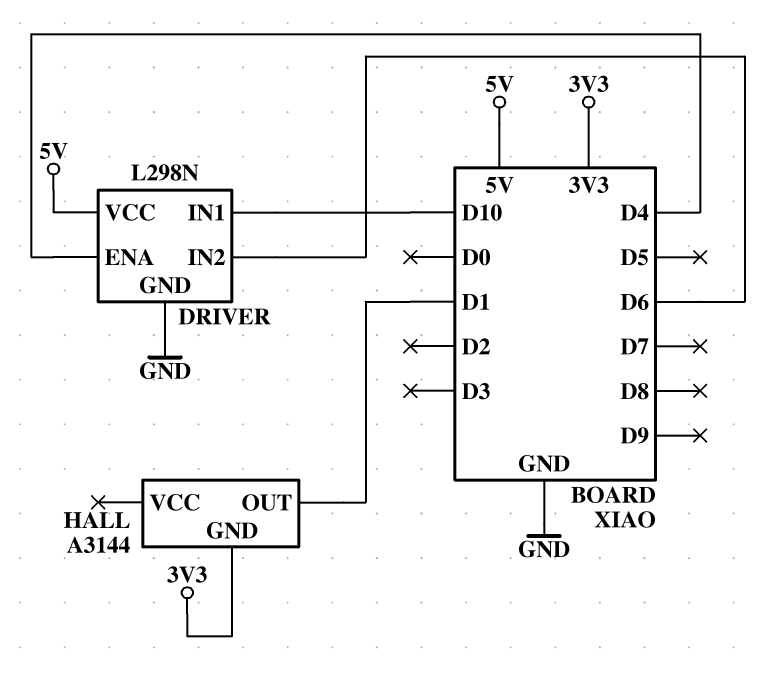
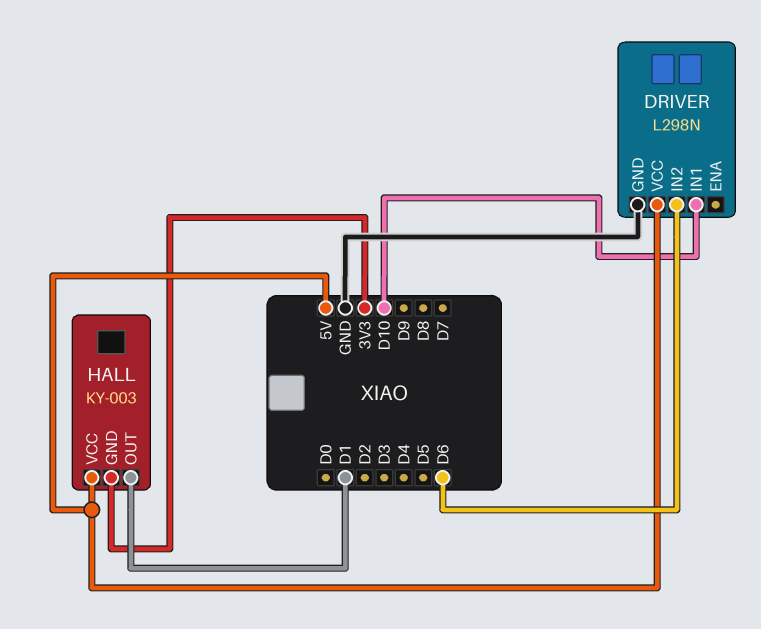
DRIVER pin ENA: D4 -> none
HALL: A3144 -> KY-003
HALL pin VCC: none -> 5V

